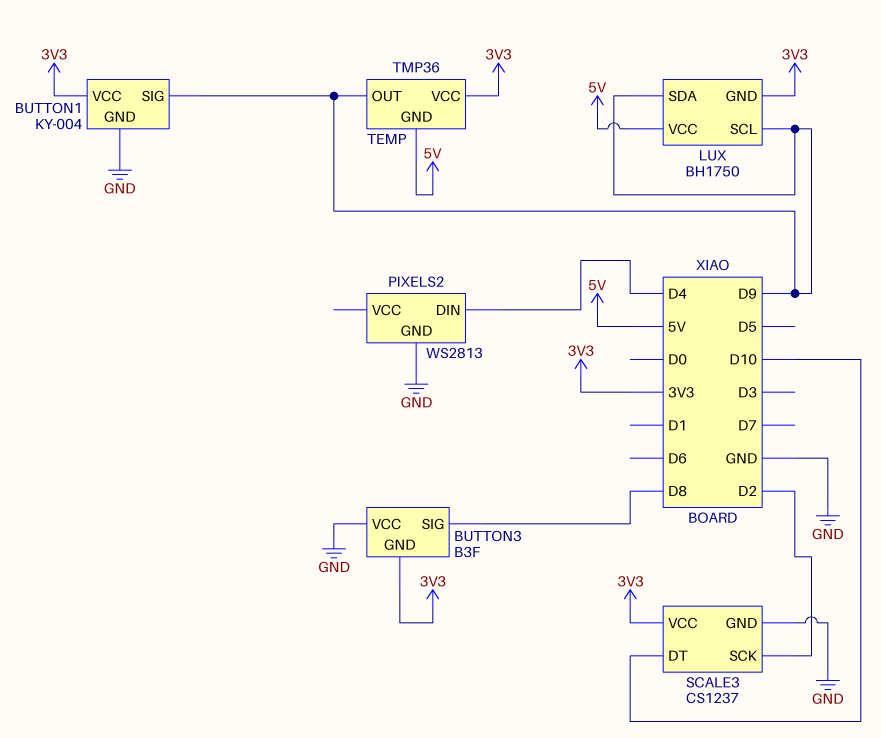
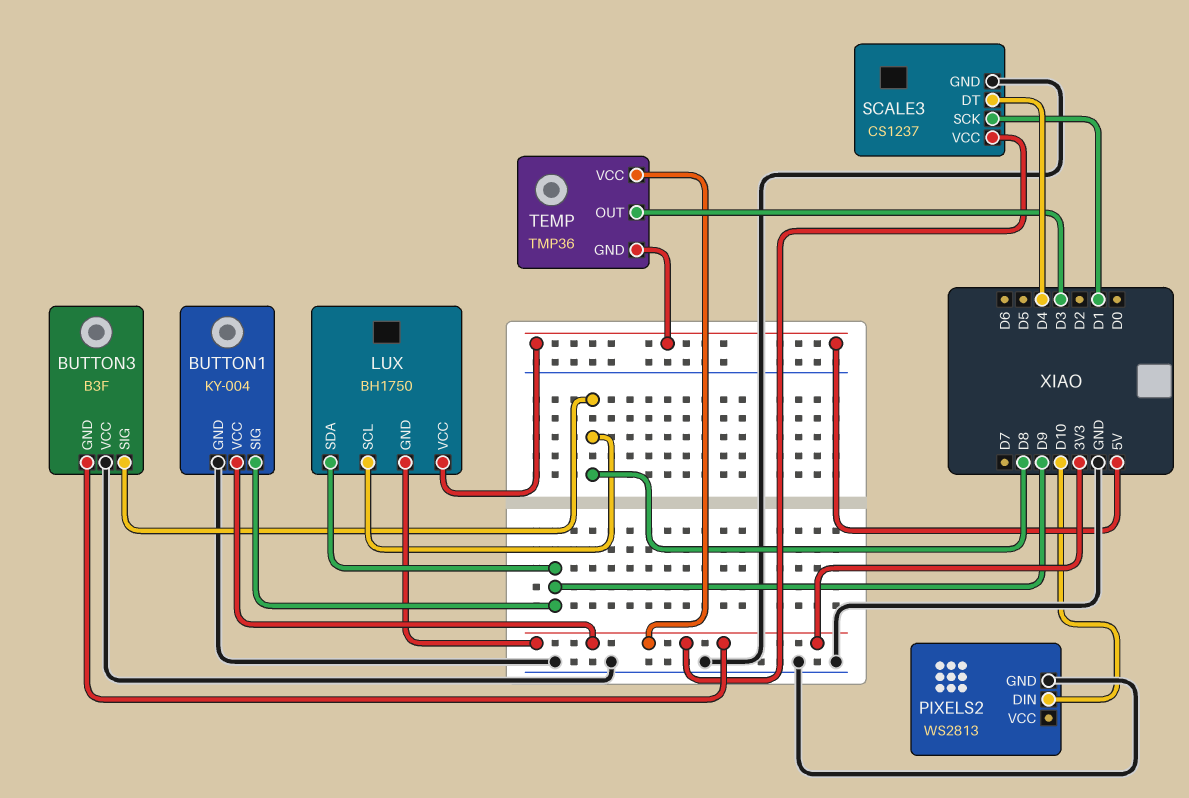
LUX pin SCL: D9 -> D8
PIXELS2 pin DIN: D4 -> D10
SCALE3 pin DT: D10 -> D4
SCALE3 pin SCK: D2 -> D1
TEMP pin OUT: D9 -> D3

